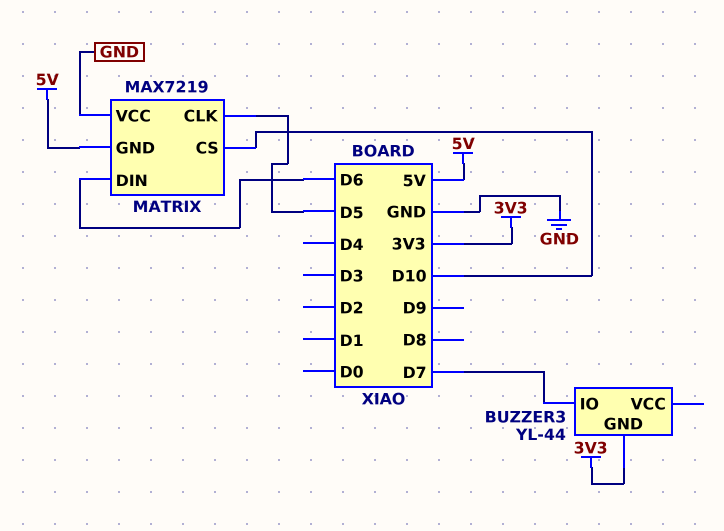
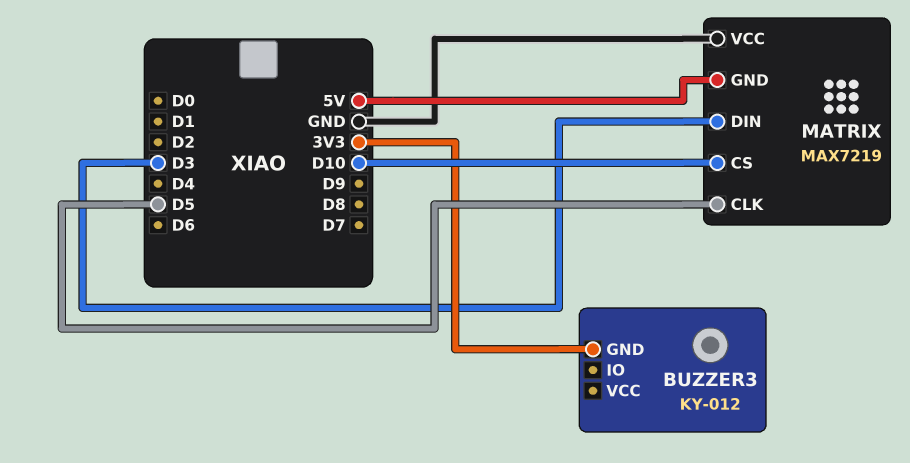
BUZZER3: YL-44 -> KY-012
BUZZER3 pin IO: D7 -> none
MATRIX pin DIN: D6 -> D3

